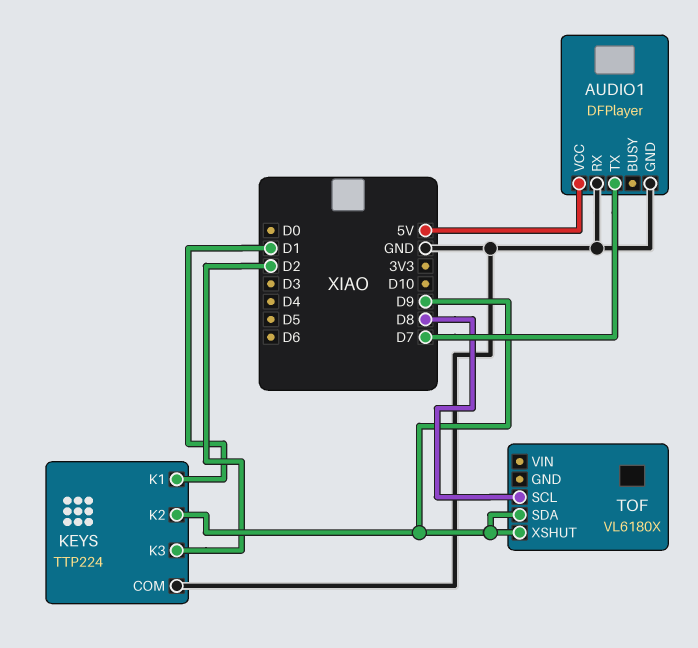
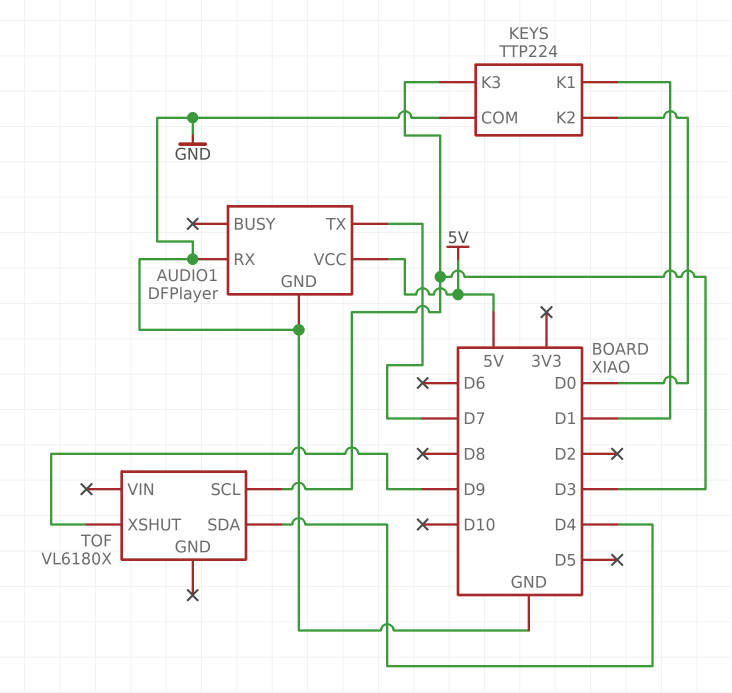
KEYS pin K2: D9 -> D0
KEYS pin K3: D2 -> D3
TOF pin SCL: D8 -> D3
TOF pin SDA: D9 -> D4

